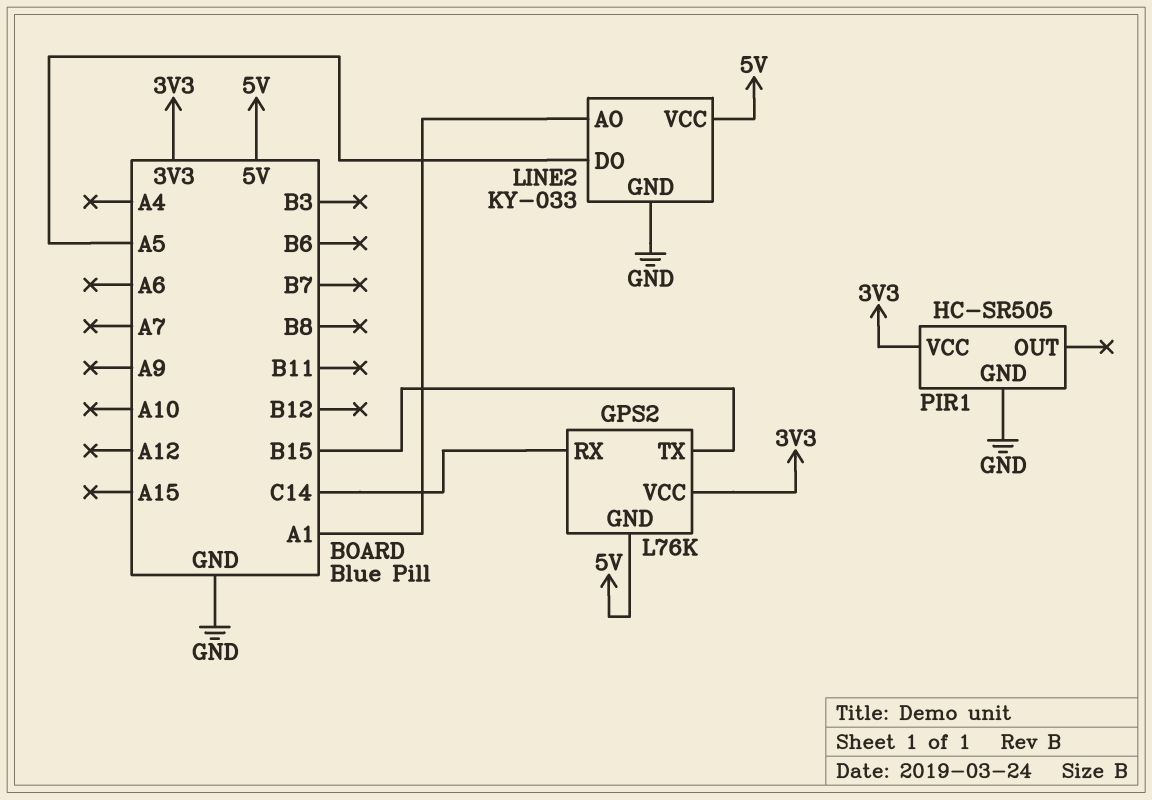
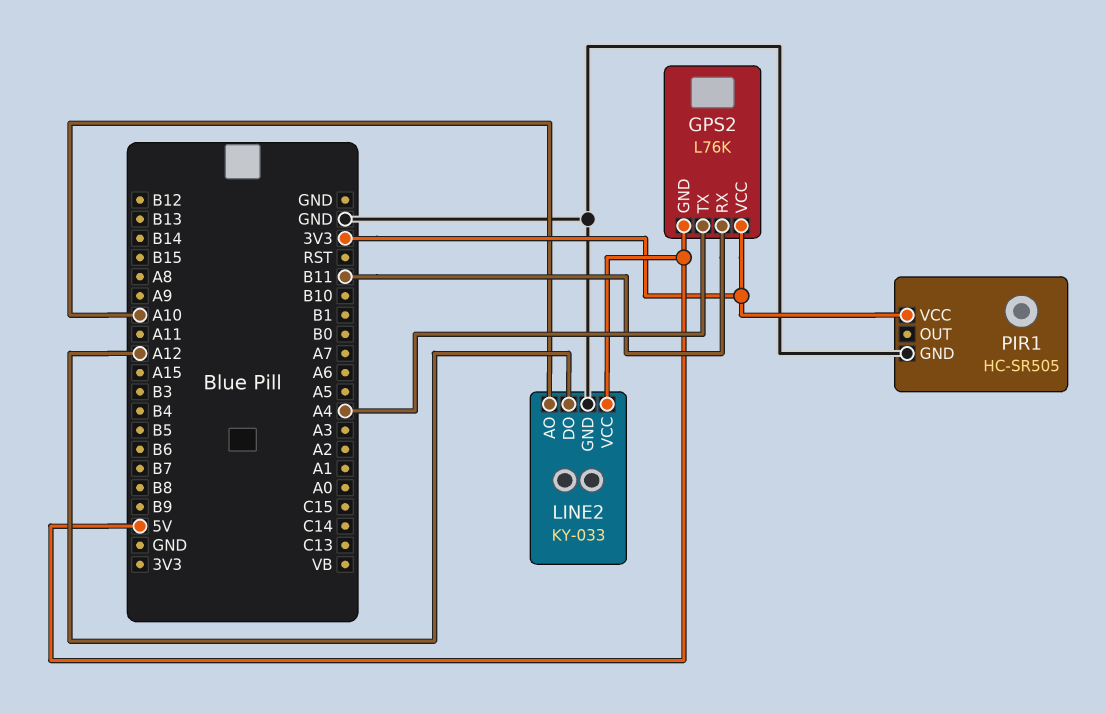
GPS2 pin RX: C14 -> B11
GPS2 pin TX: B15 -> A4
LINE2 pin AO: A1 -> A10
LINE2 pin DO: A5 -> A12

